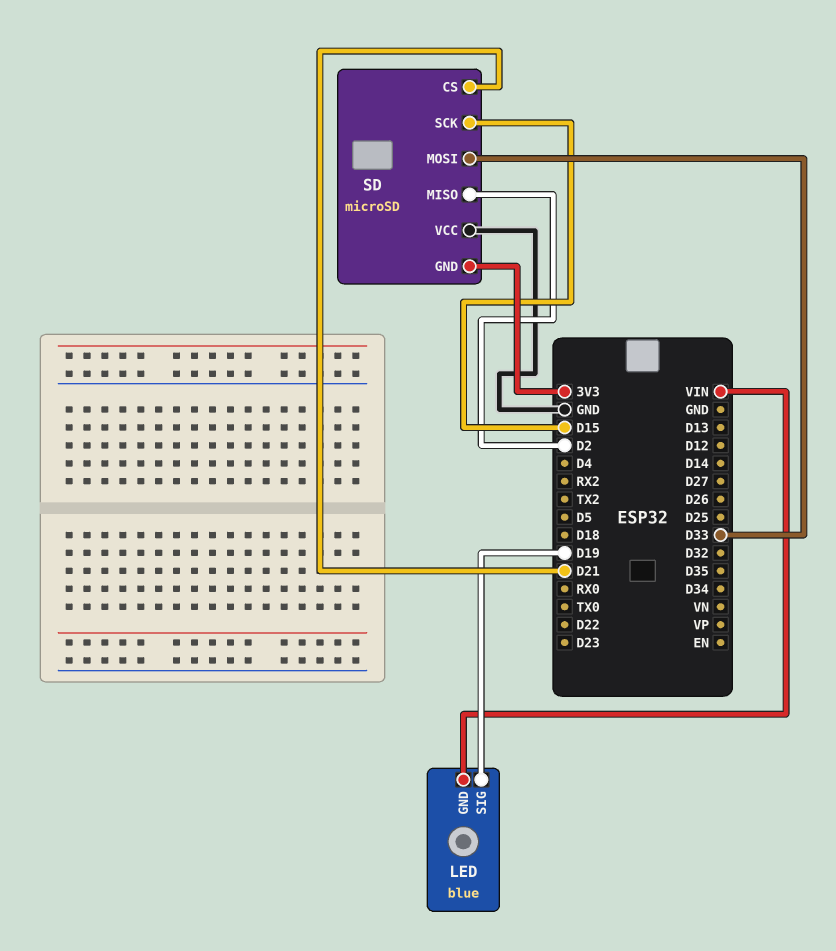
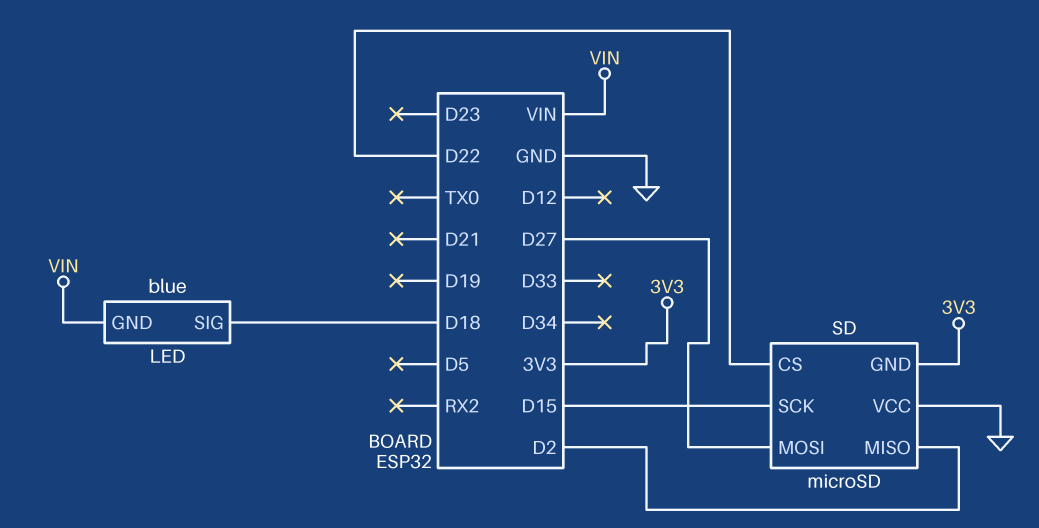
LED pin SIG: D19 -> D18
SD pin CS: D21 -> D22
SD pin MOSI: D33 -> D27

